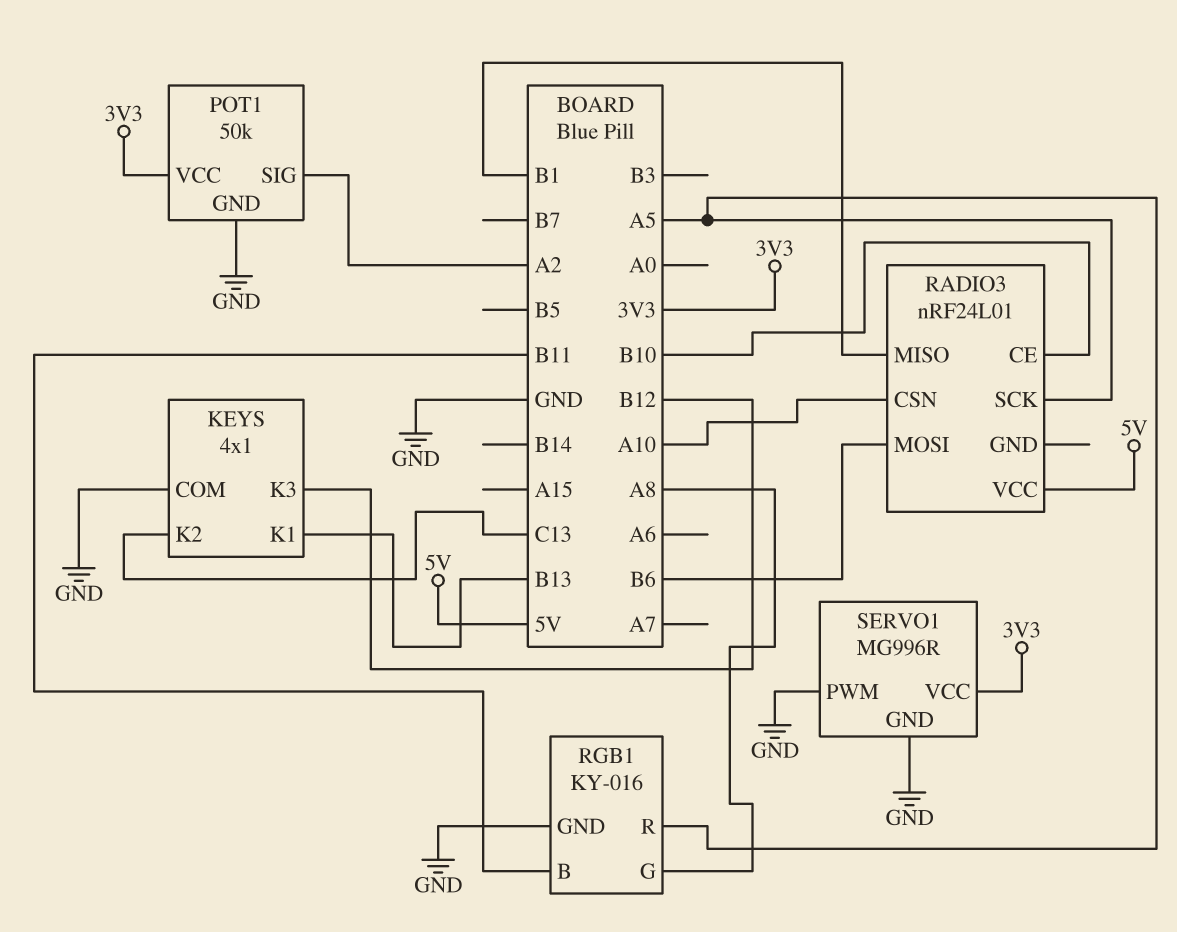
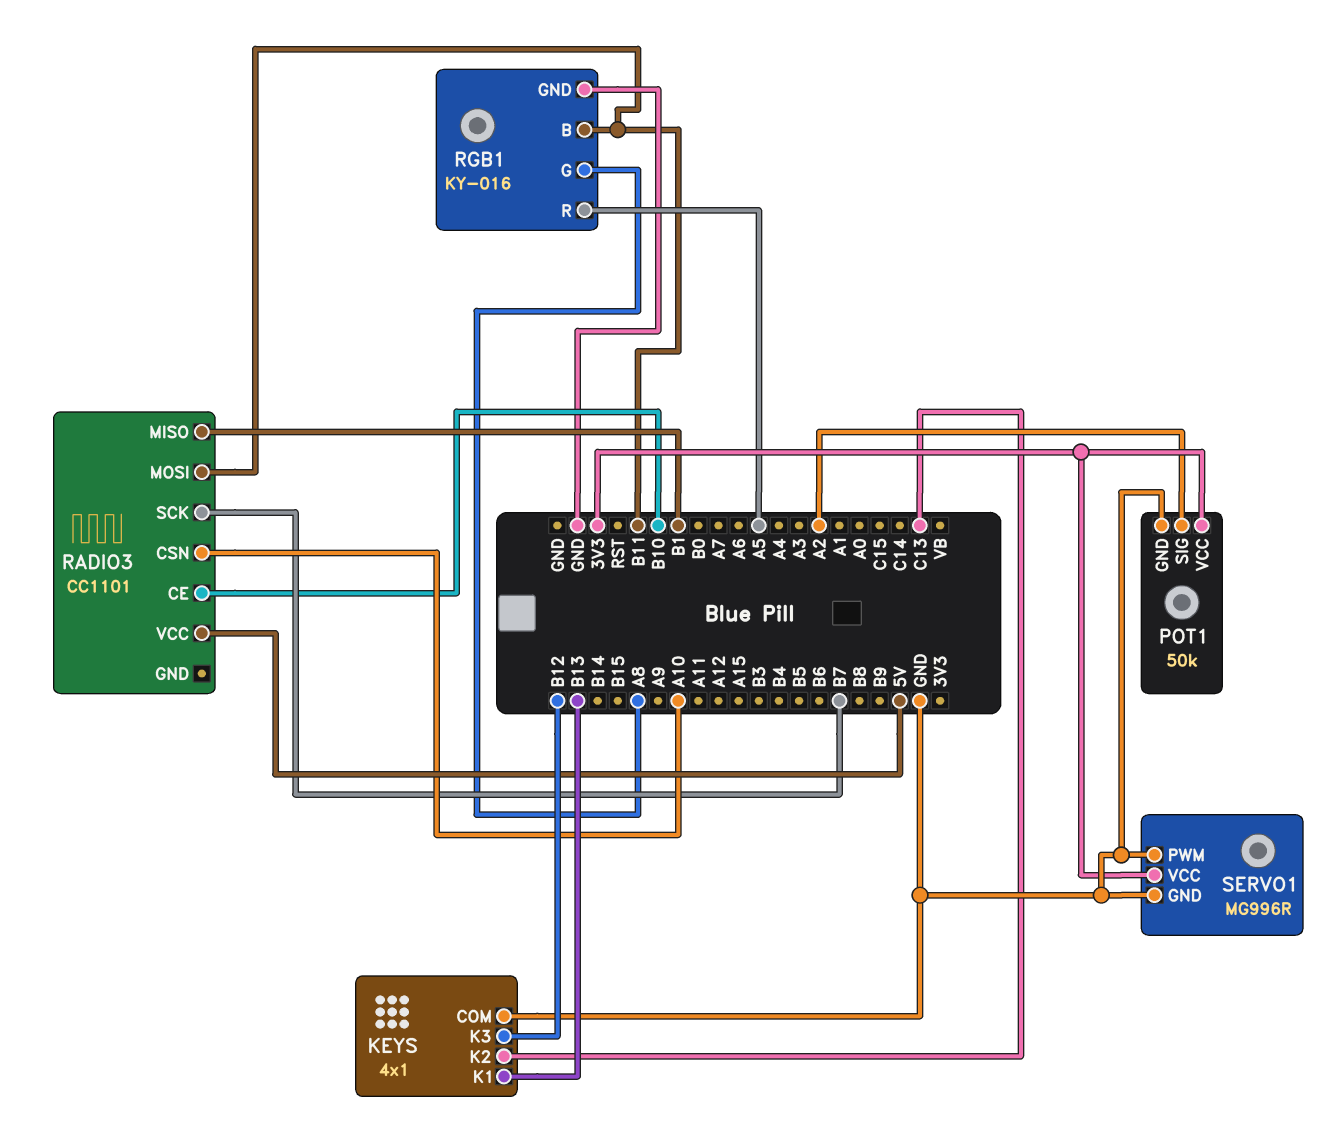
RADIO3: nRF24L01 -> CC1101
RADIO3 pin MOSI: B6 -> B11
RADIO3 pin SCK: A5 -> B7

